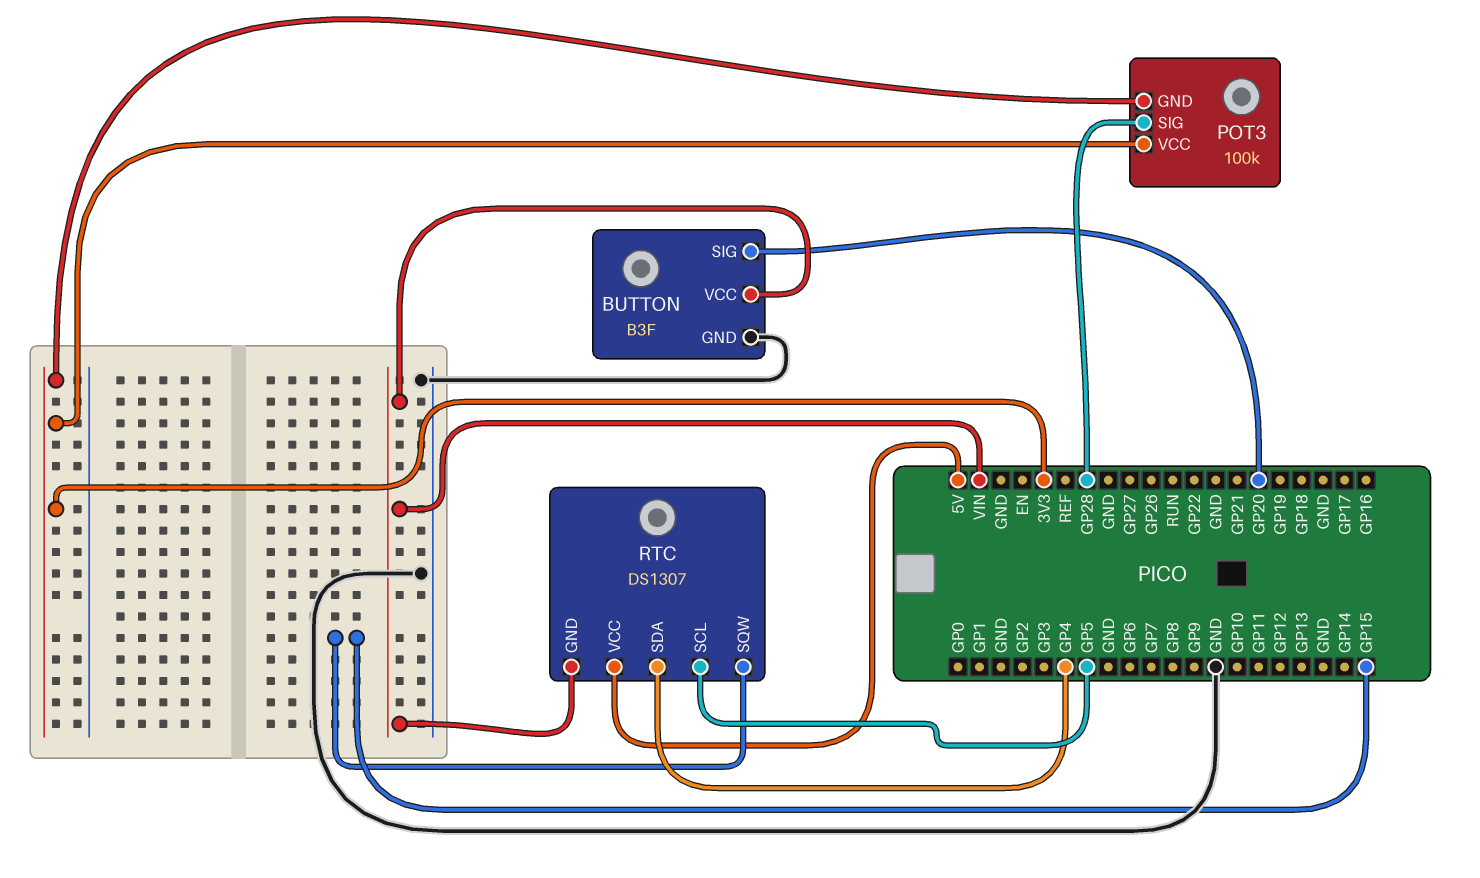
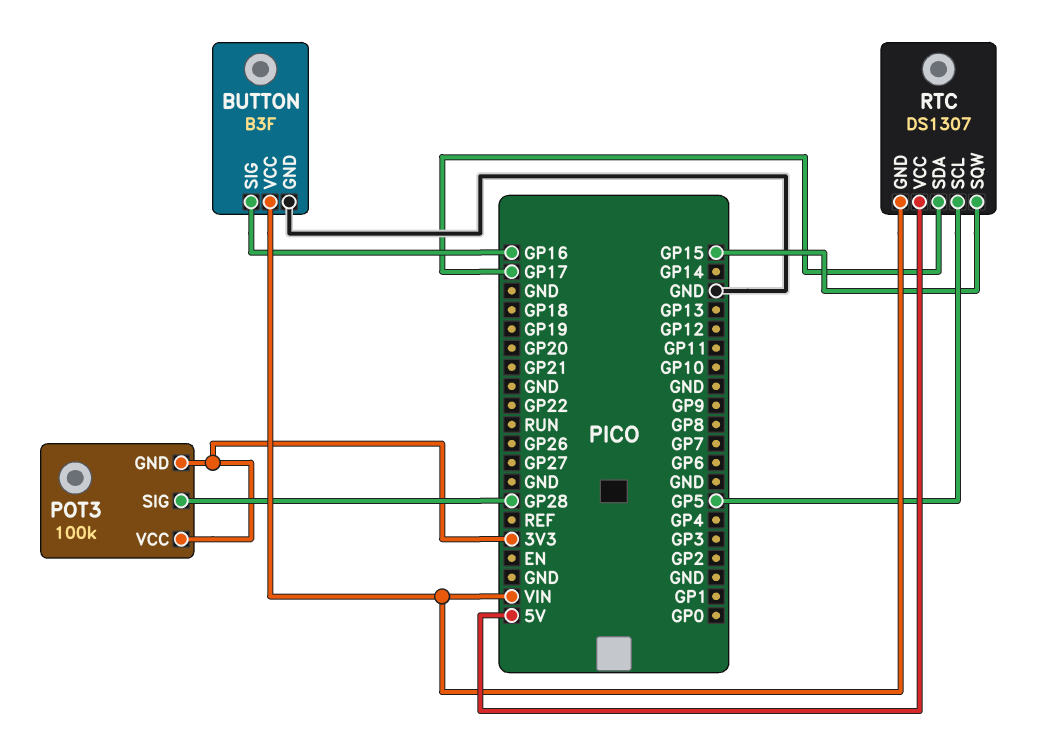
BUTTON pin SIG: GP20 -> GP16
RTC pin SDA: GP4 -> GP17

